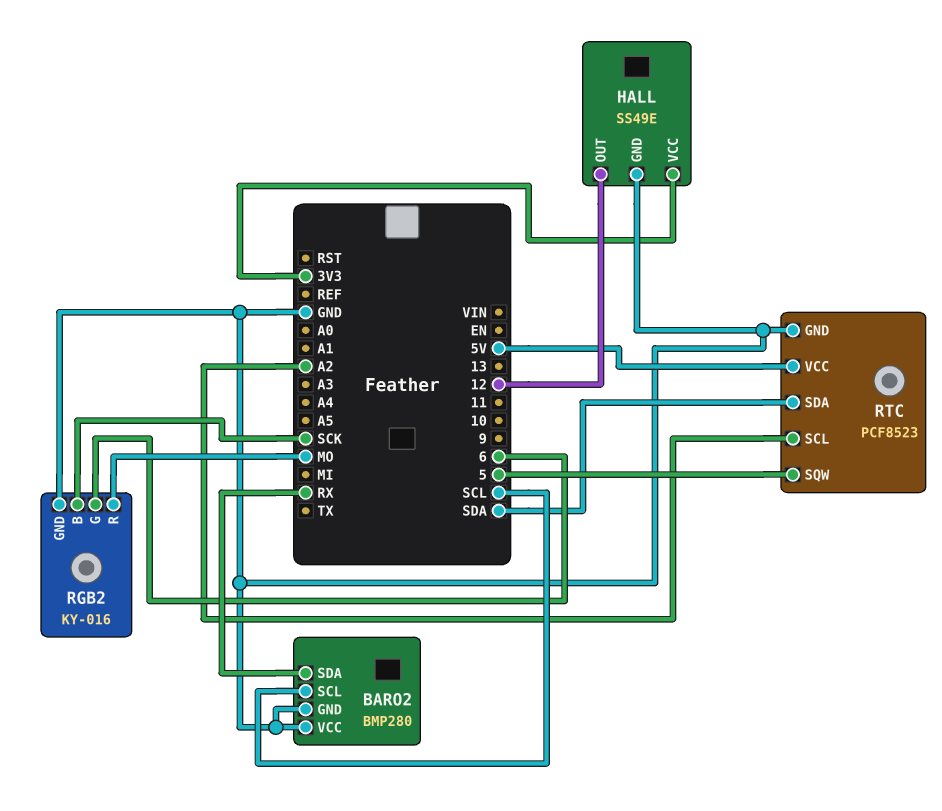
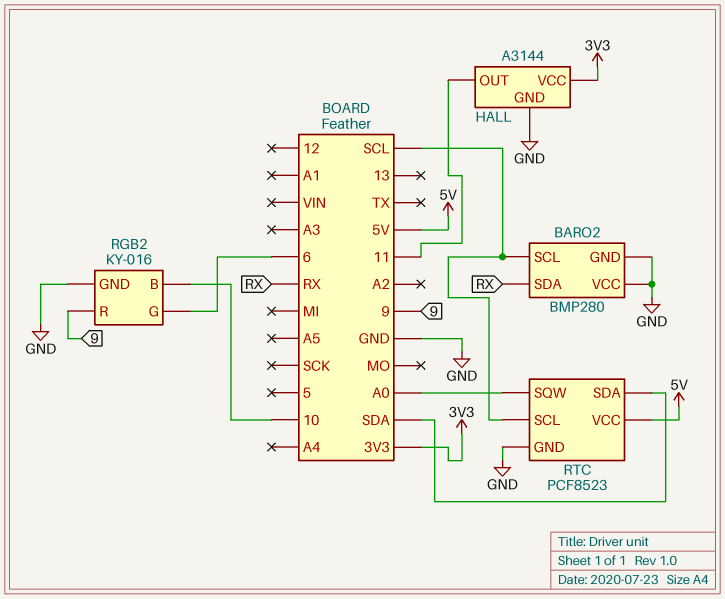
HALL: SS49E -> A3144
HALL pin OUT: 12 -> 11
RGB2 pin B: SCK -> 10
RGB2 pin R: MO -> 9
RTC pin SCL: A2 -> SCL
RTC pin SQW: 5 -> A0

